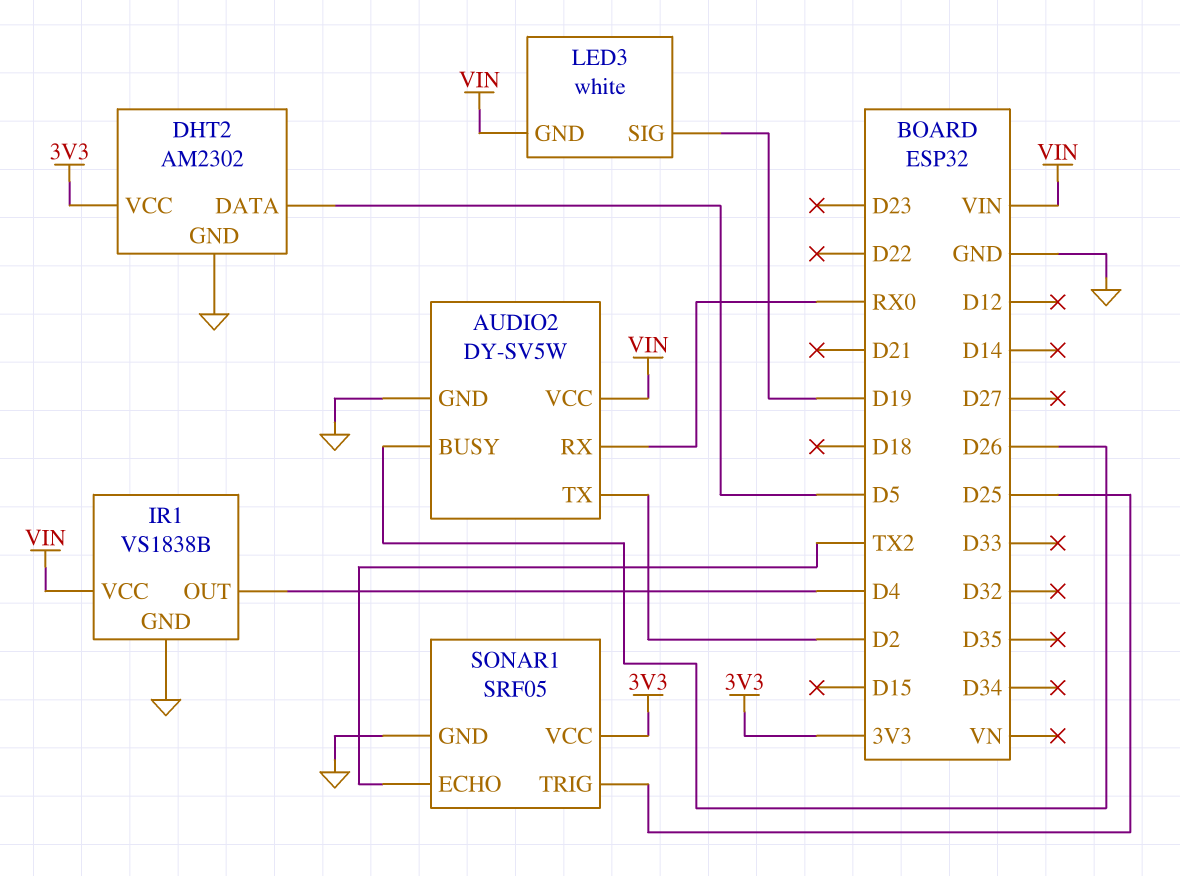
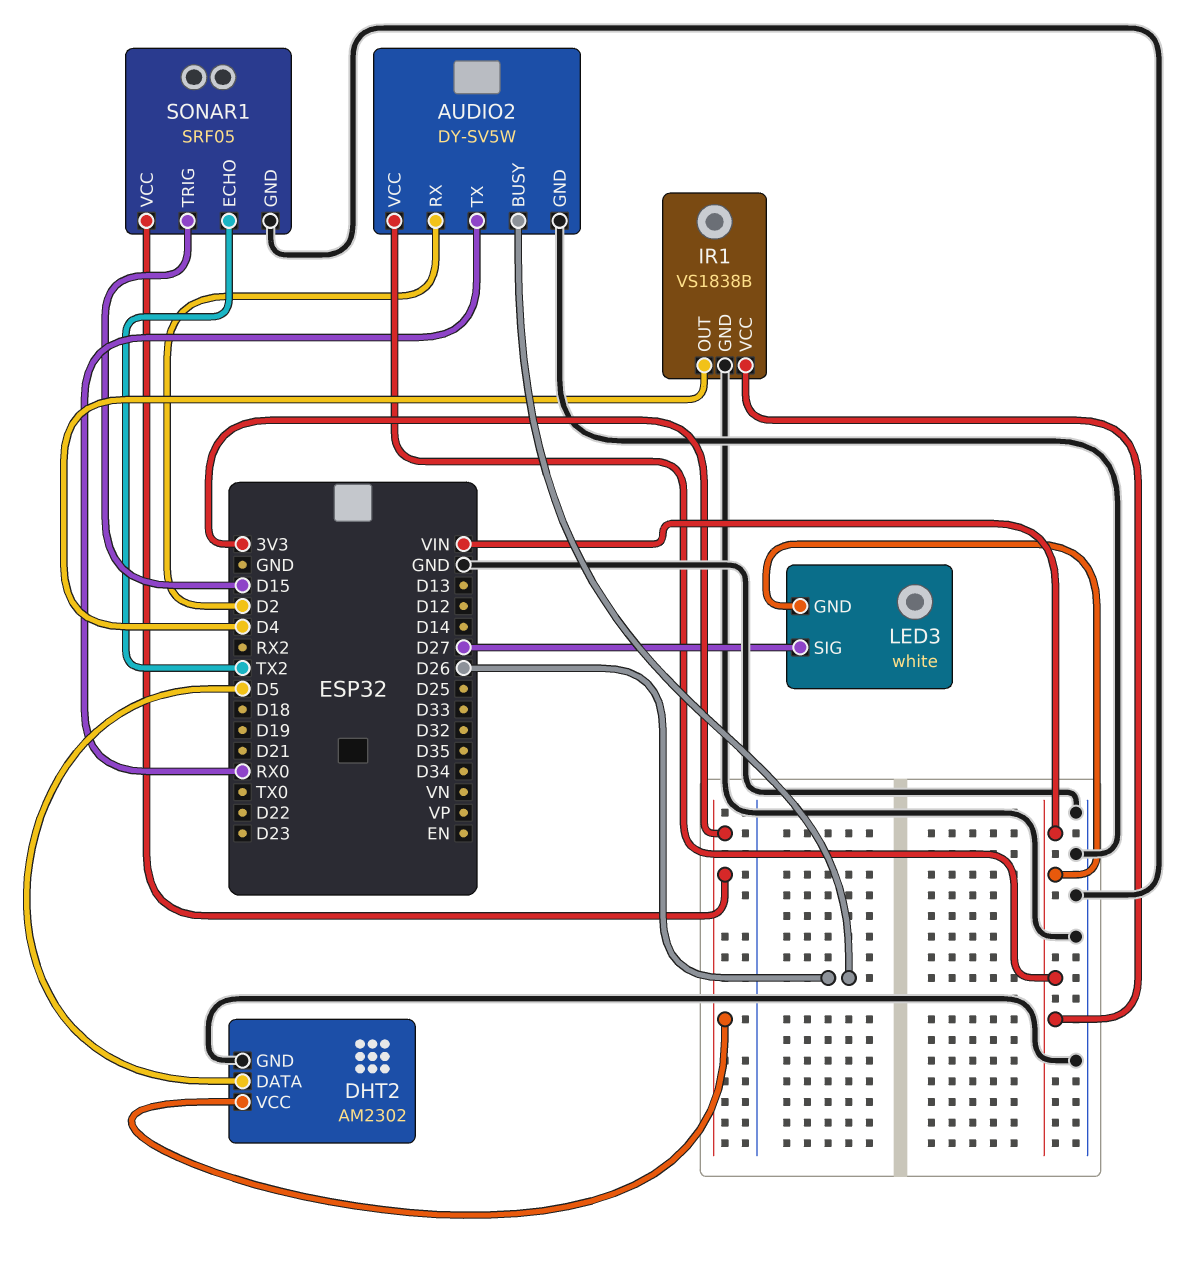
AUDIO2 pin RX: RX0 -> D2
AUDIO2 pin TX: D2 -> RX0
LED3 pin SIG: D19 -> D27
SONAR1 pin TRIG: D25 -> D15

